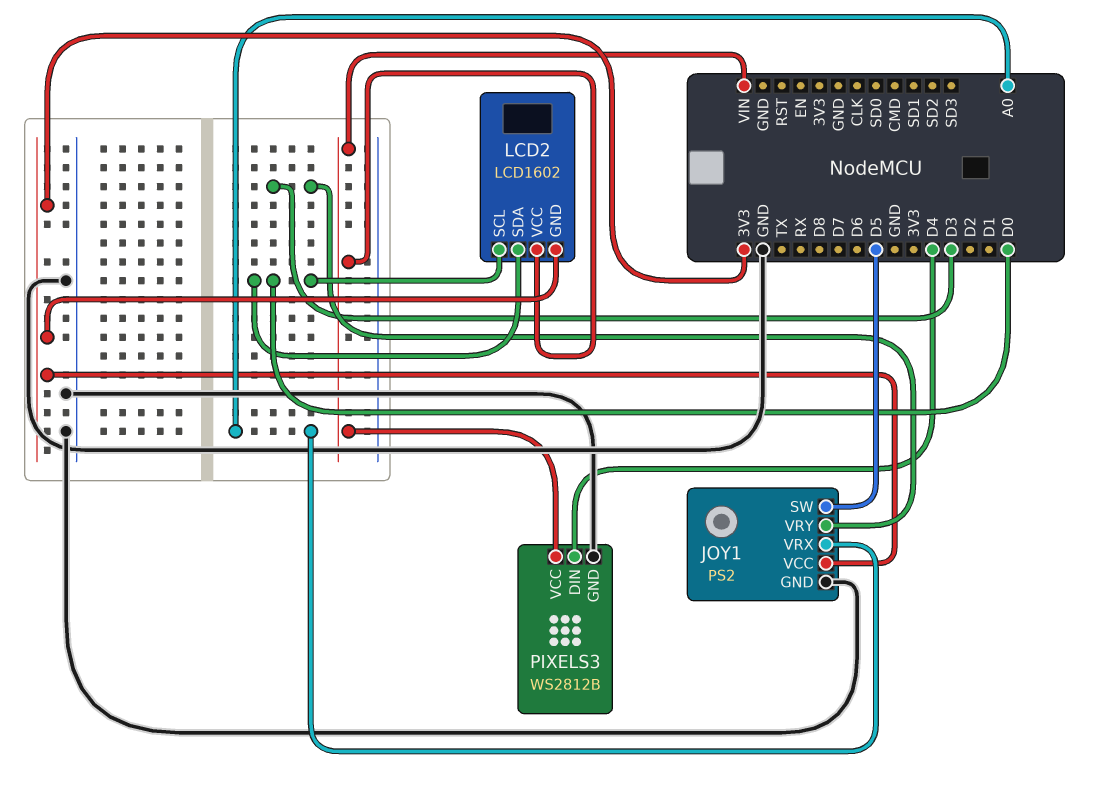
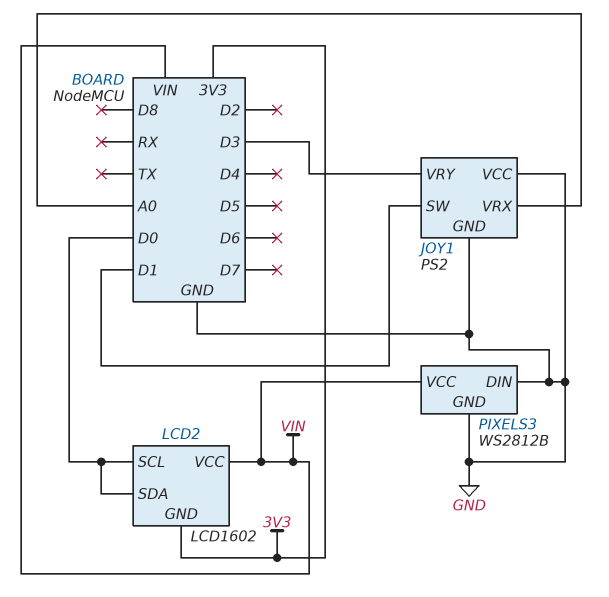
JOY1 pin SW: D5 -> D1
JOY1 pin VCC: 3V3 -> GND
PIXELS3 pin DIN: D4 -> GND

